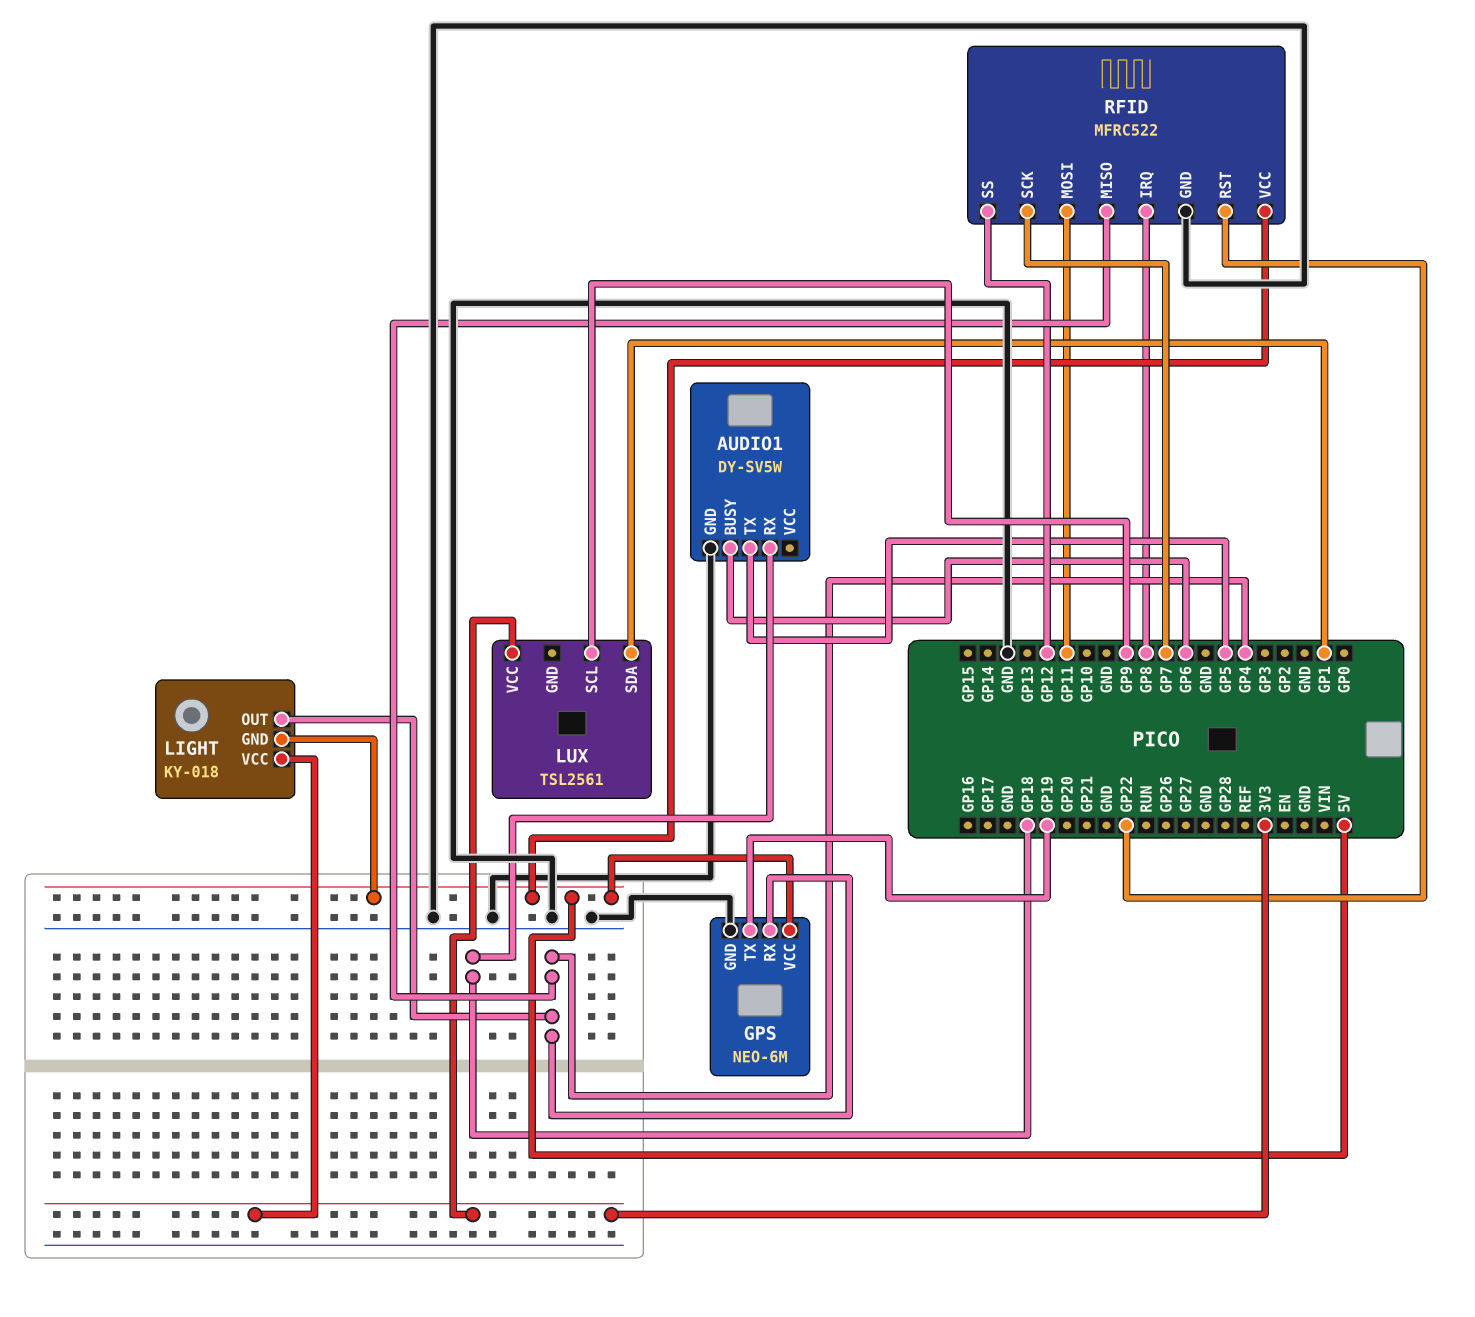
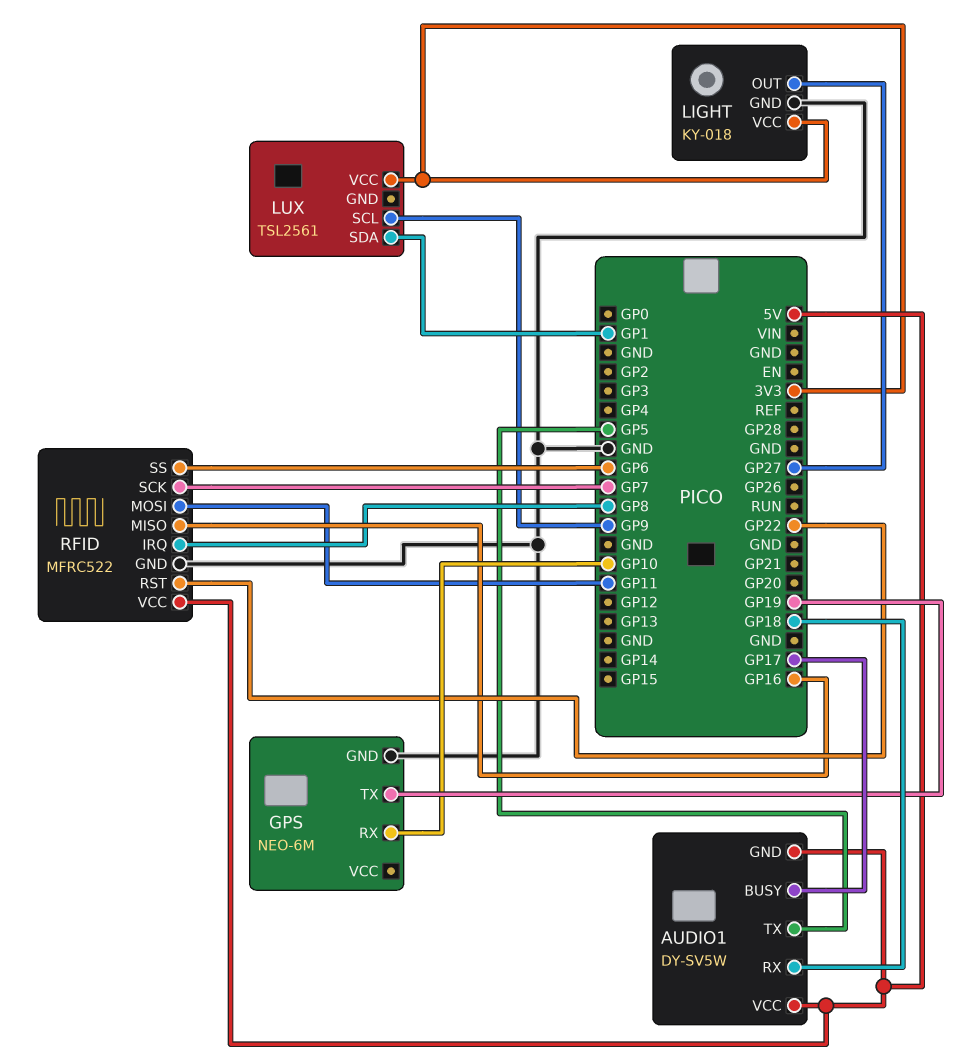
AUDIO1 pin BUSY: GP6 -> GP17
AUDIO1 pin GND: GND -> 5V
AUDIO1 pin VCC: none -> 5V
GPS pin RX: GP4 -> GP10
GPS pin VCC: 5V -> none
LIGHT pin GND: 5V -> GND
LIGHT pin OUT: GP4 -> GP27
RFID pin MISO: GP4 -> GP16
RFID pin SS: GP12 -> GP6

